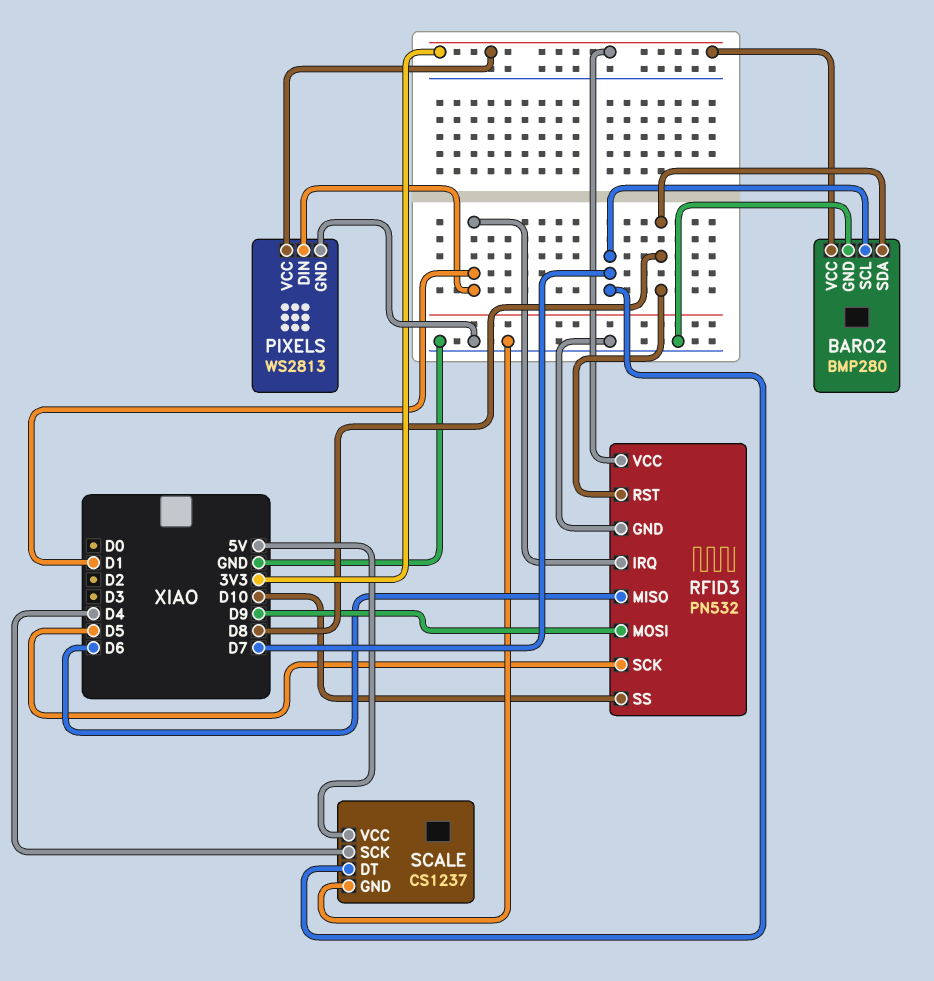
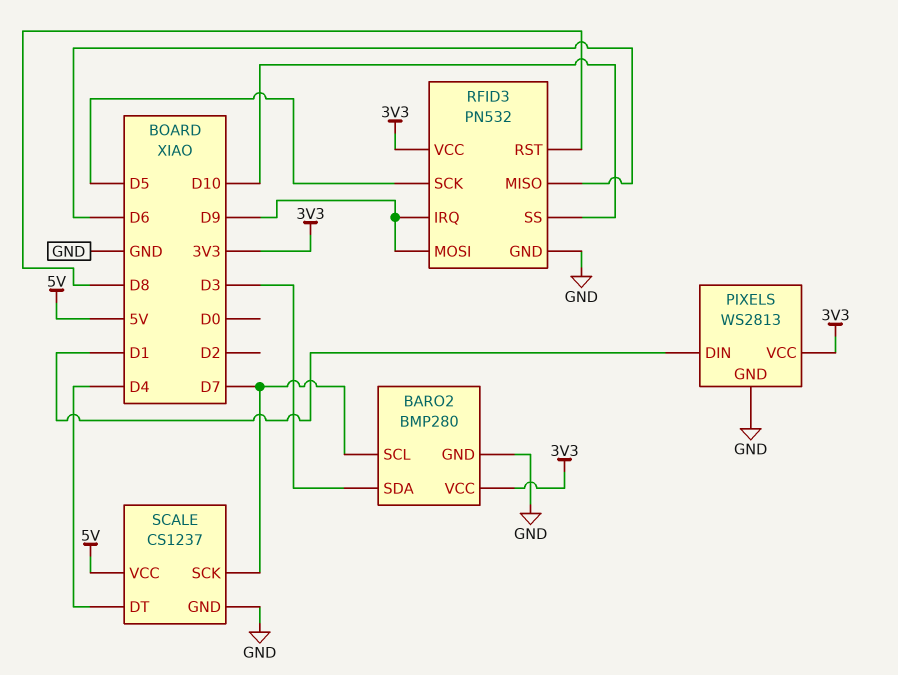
BARO2 pin SDA: D8 -> D3
RFID3 pin IRQ: D1 -> D9
SCALE pin DT: D7 -> D4
SCALE pin SCK: D4 -> D7

